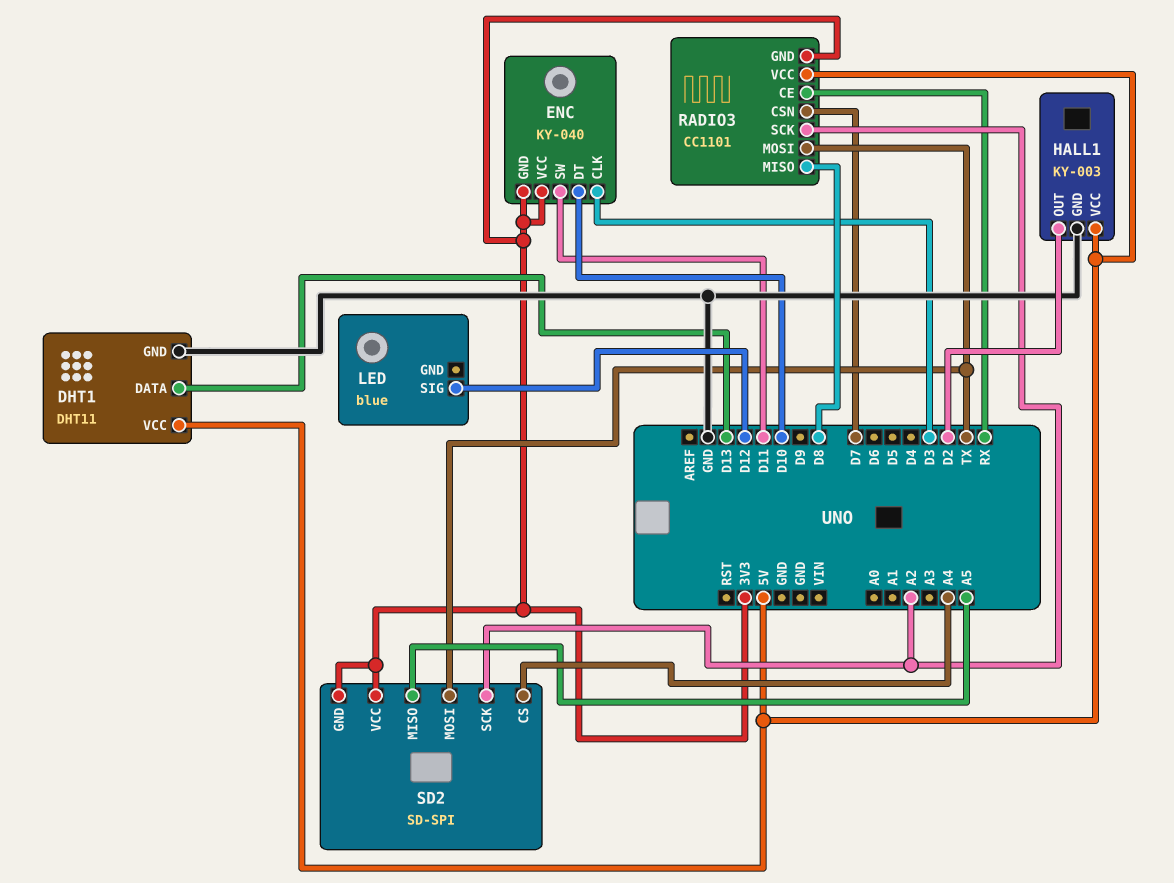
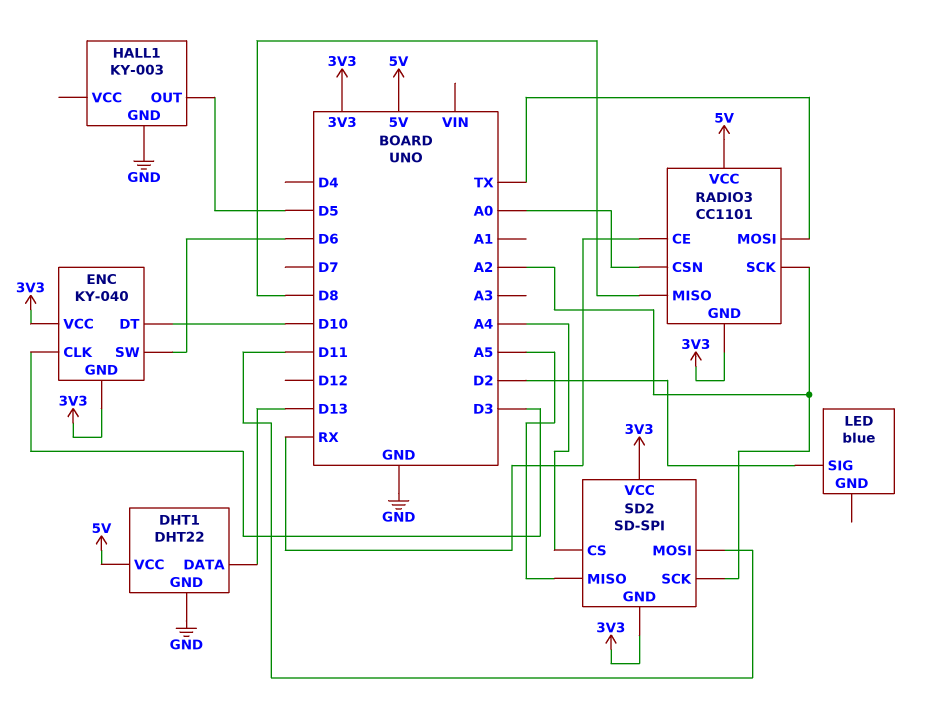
DHT1: DHT11 -> DHT22
ENC pin SW: D11 -> D6
HALL1 pin OUT: D2 -> D5
HALL1 pin VCC: 5V -> none
LED pin SIG: D12 -> D2
RADIO3 pin CSN: D7 -> A0
SD2 pin MOSI: TX -> D11

